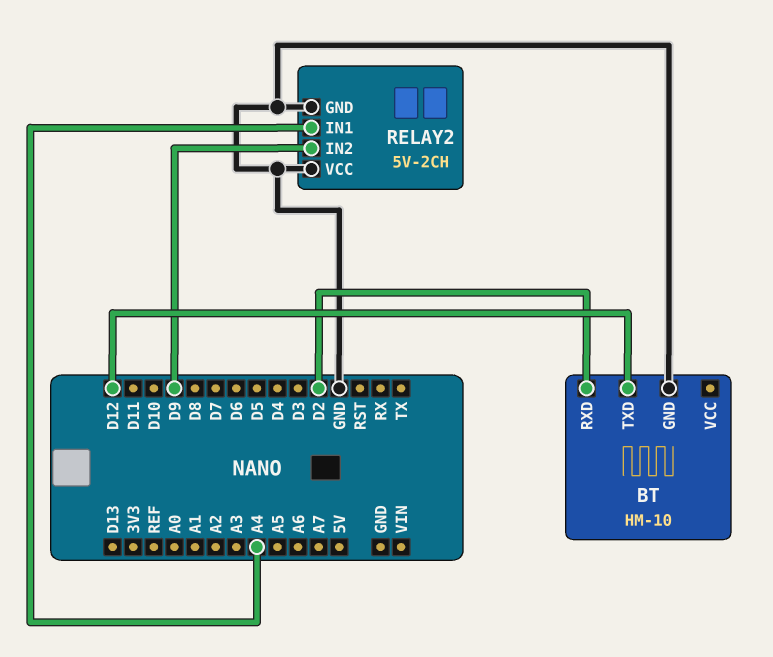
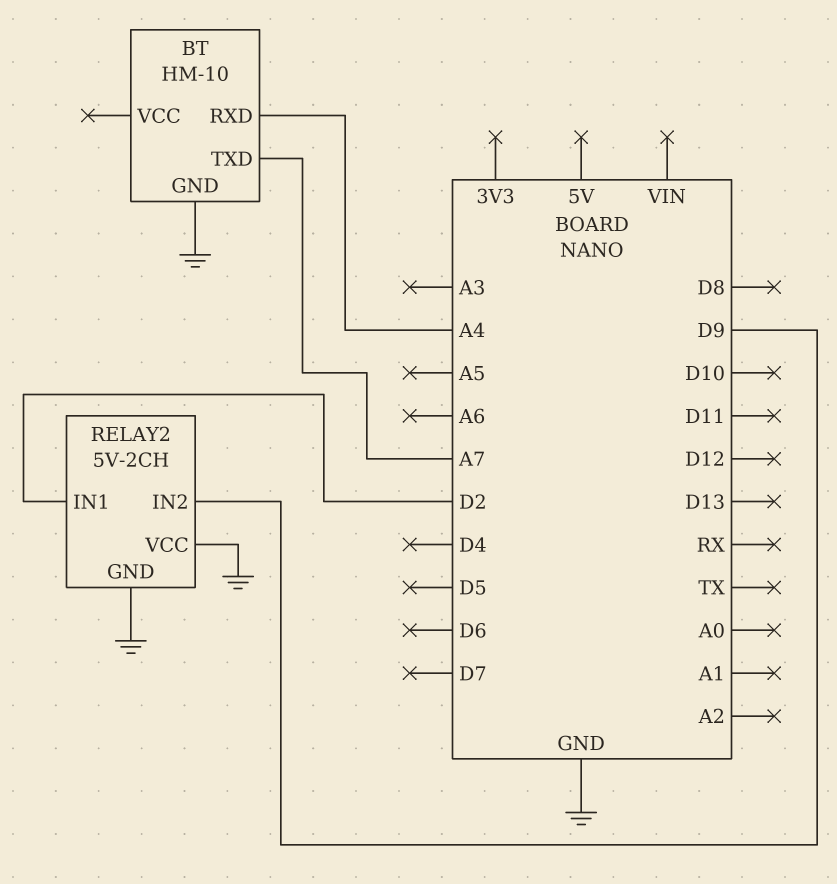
BT pin RXD: D2 -> A4
BT pin TXD: D12 -> A7
RELAY2 pin IN1: A4 -> D2

